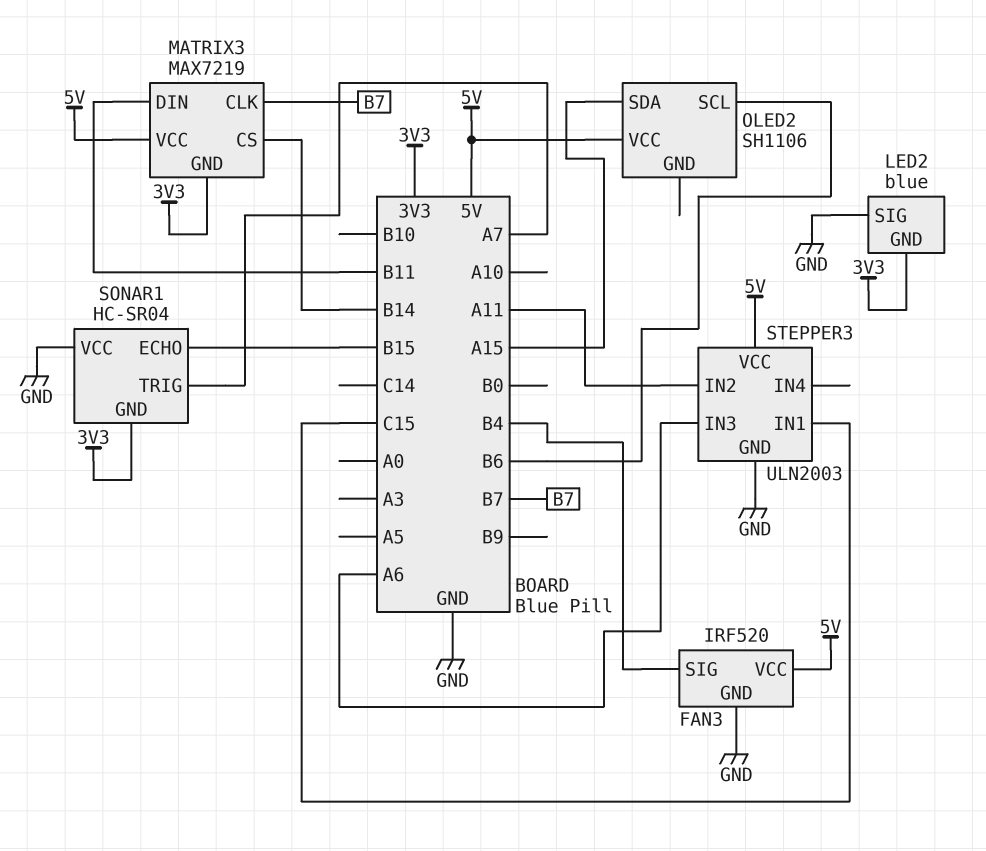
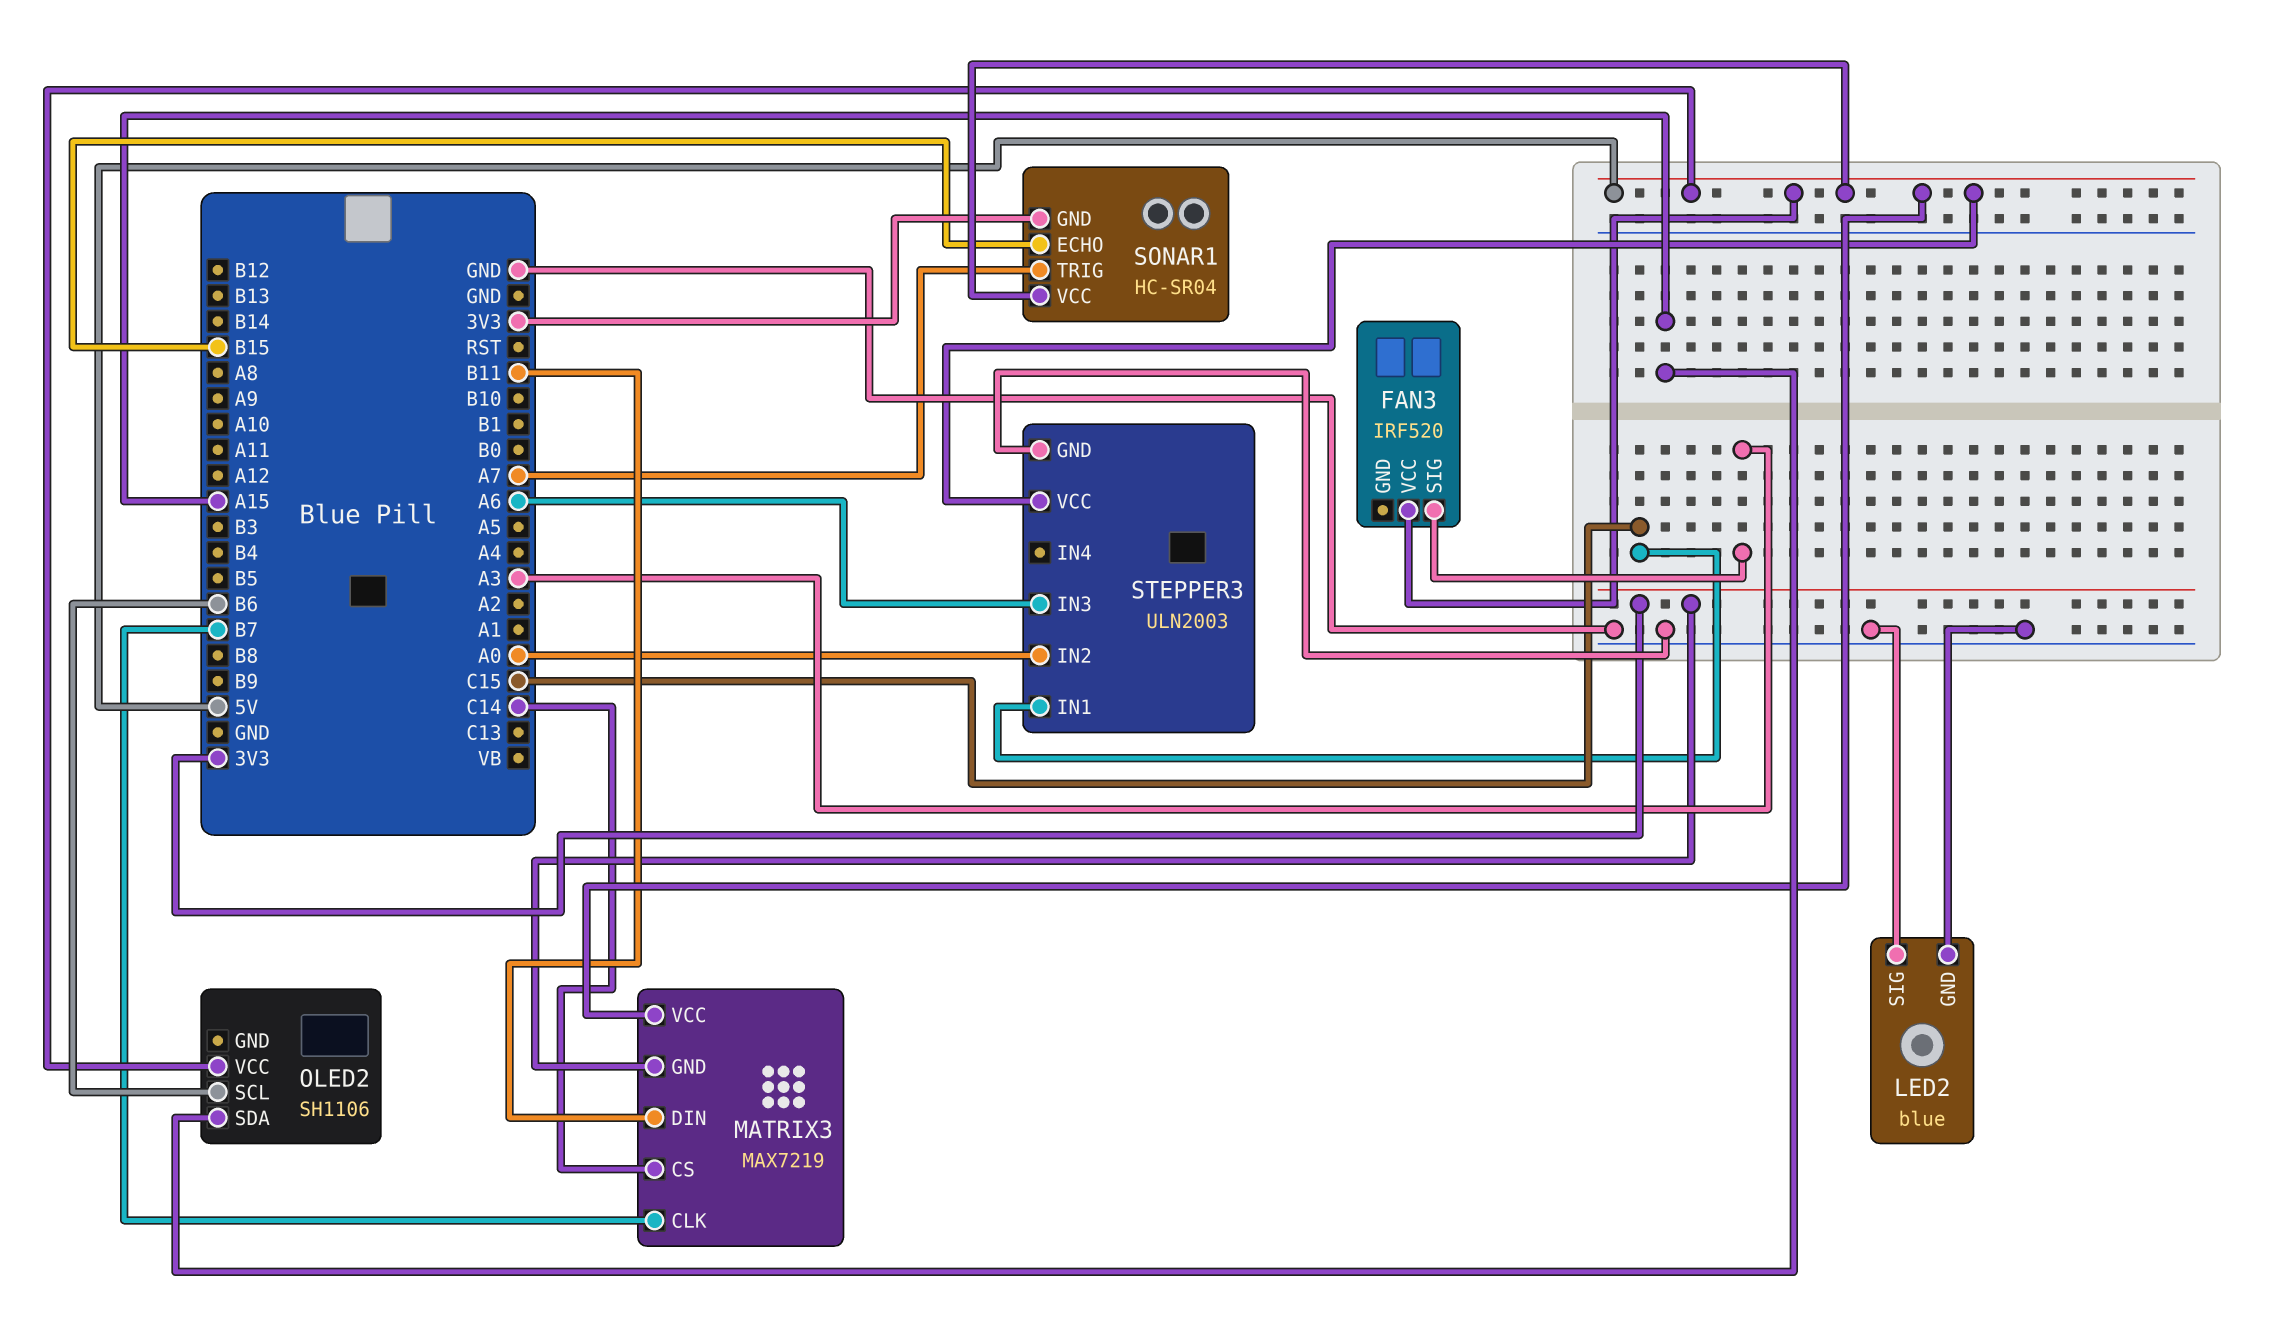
FAN3 pin GND: GND -> none
FAN3 pin SIG: B4 -> A3
LED2 pin GND: 3V3 -> GND
MATRIX3 pin CS: B14 -> C14
SONAR1 pin VCC: GND -> 5V
STEPPER3 pin IN2: A11 -> A0

